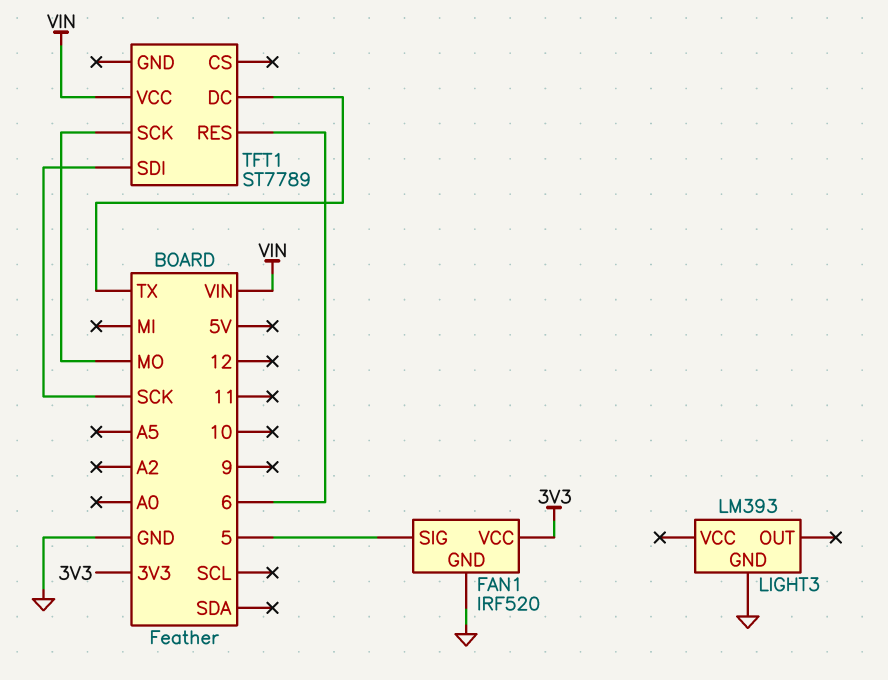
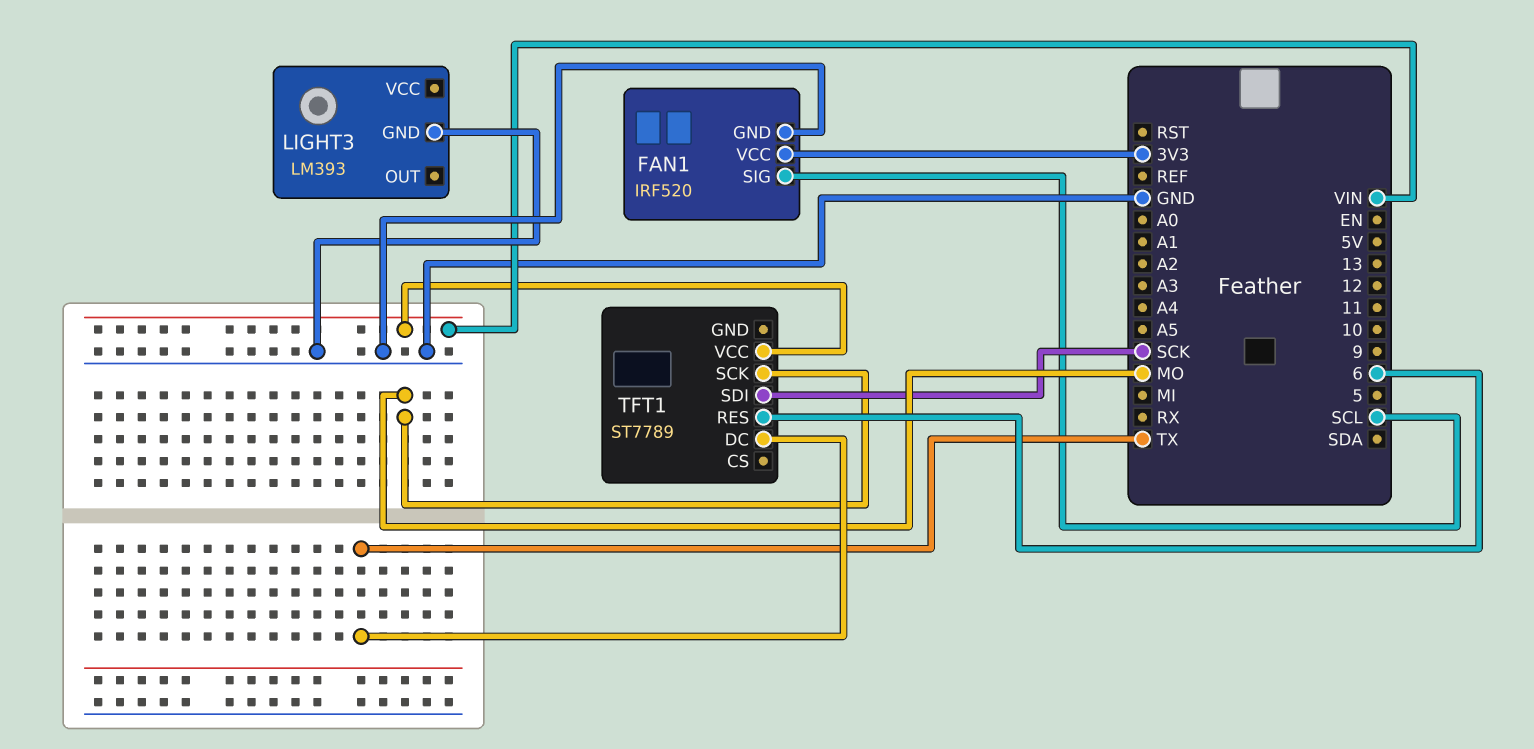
FAN1 pin SIG: 5 -> SCL

